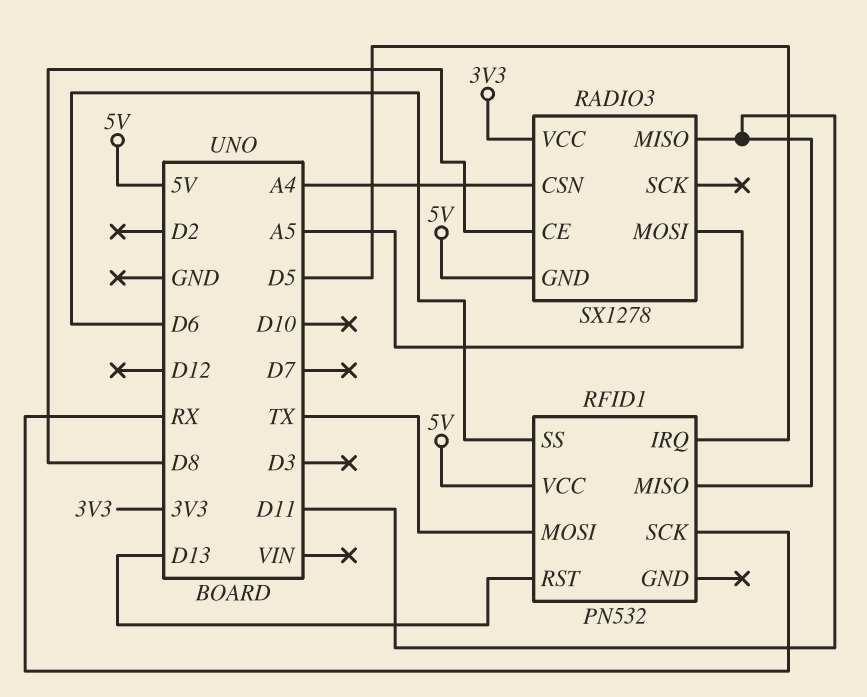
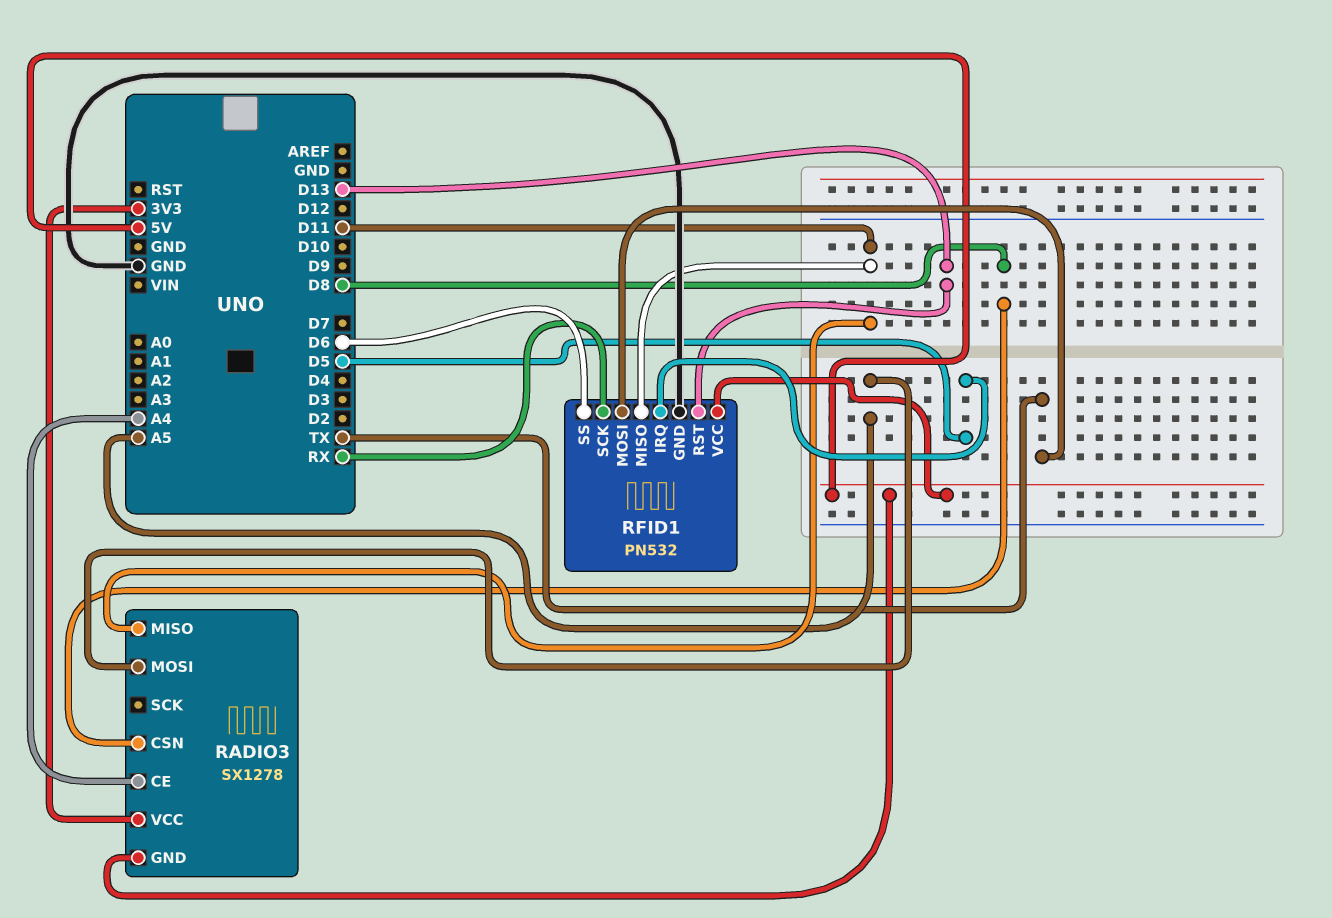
RADIO3 pin CE: D8 -> A4
RADIO3 pin CSN: A4 -> D8
RFID1 pin GND: none -> GND

